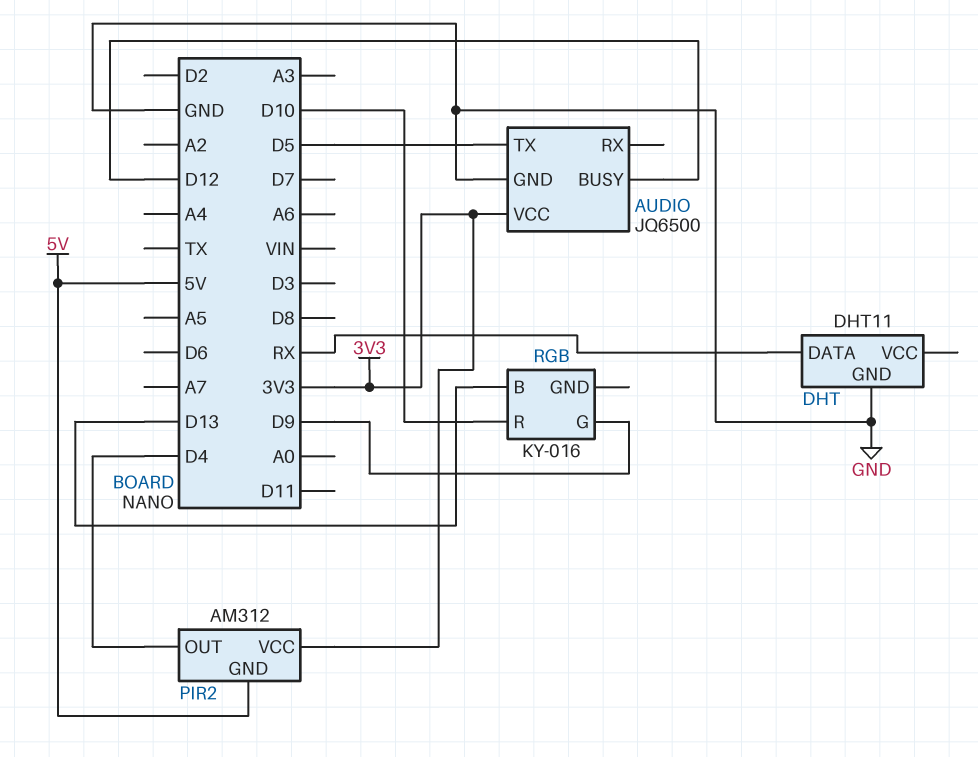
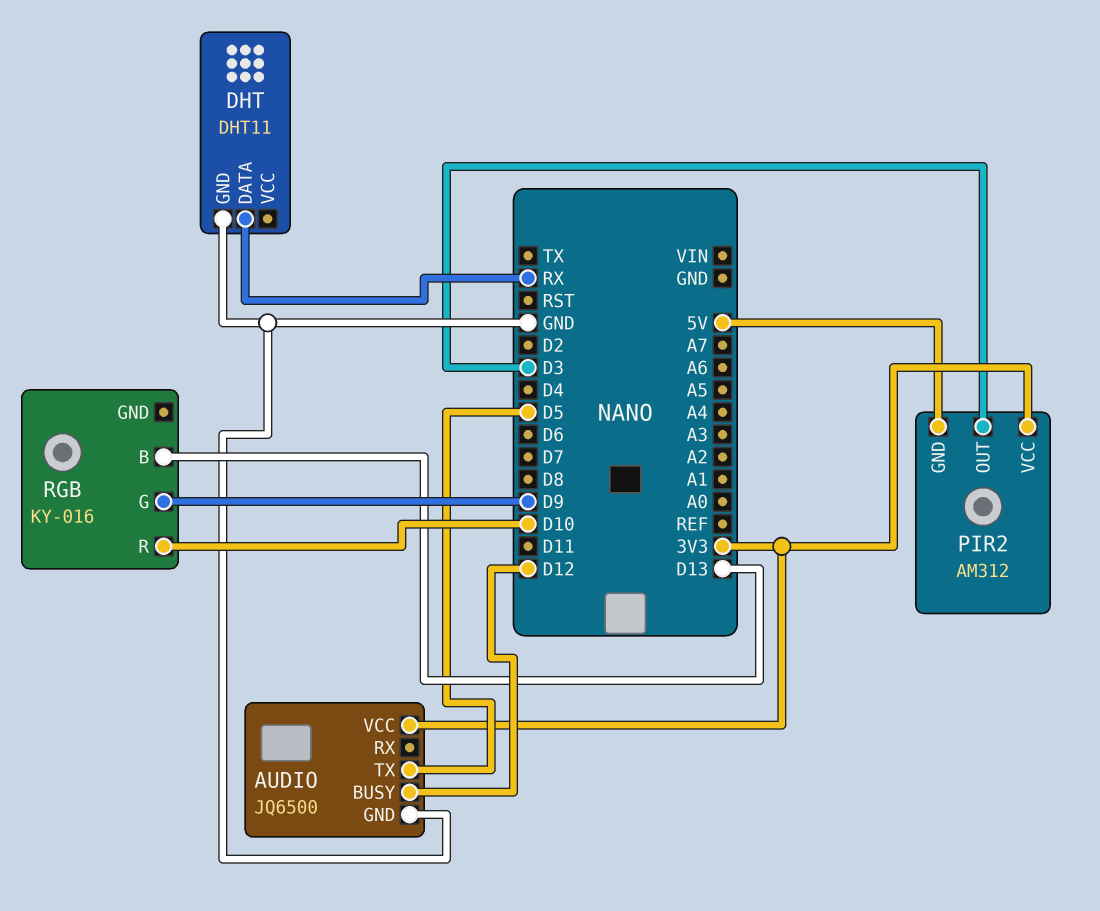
PIR2 pin OUT: D4 -> D3

